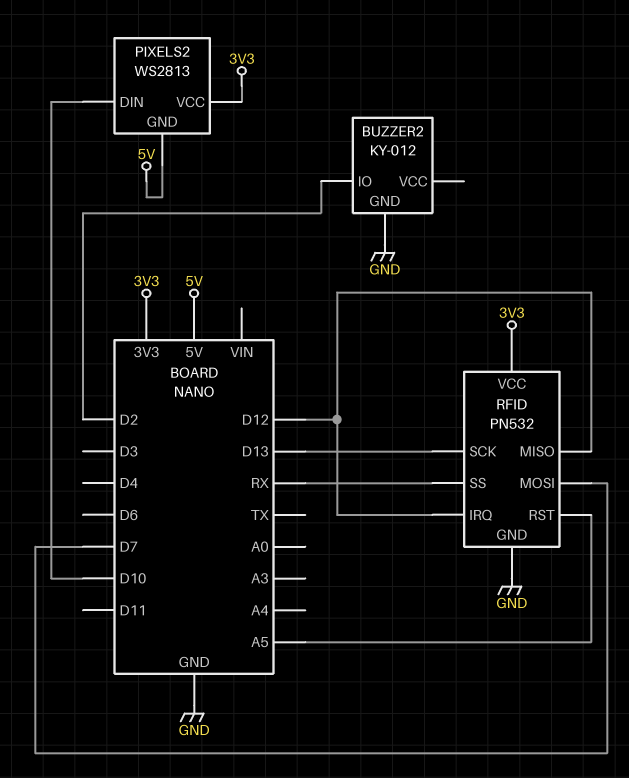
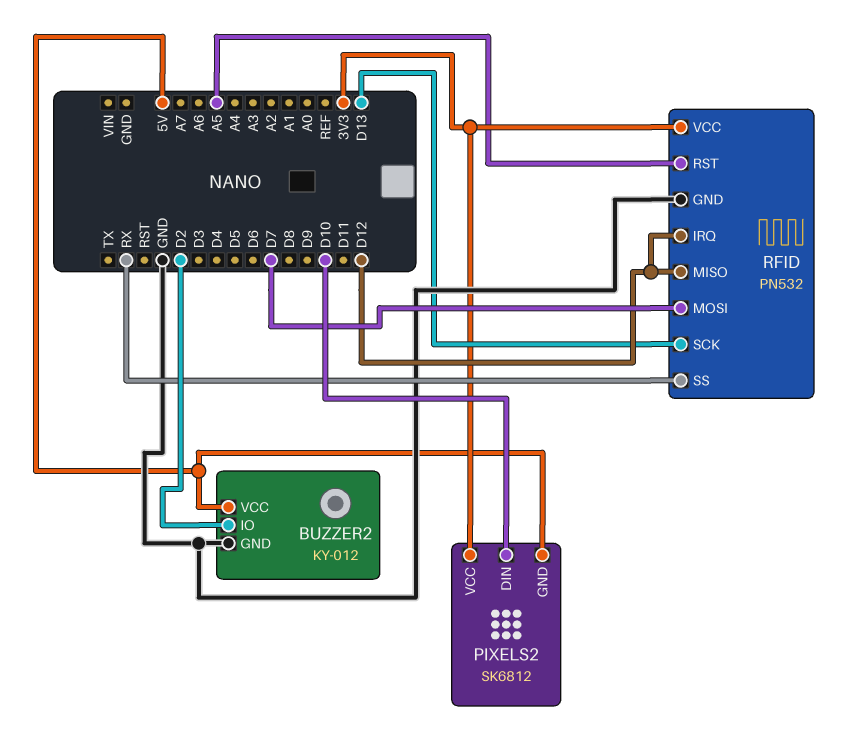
BUZZER2 pin VCC: none -> 5V
PIXELS2: WS2813 -> SK6812

